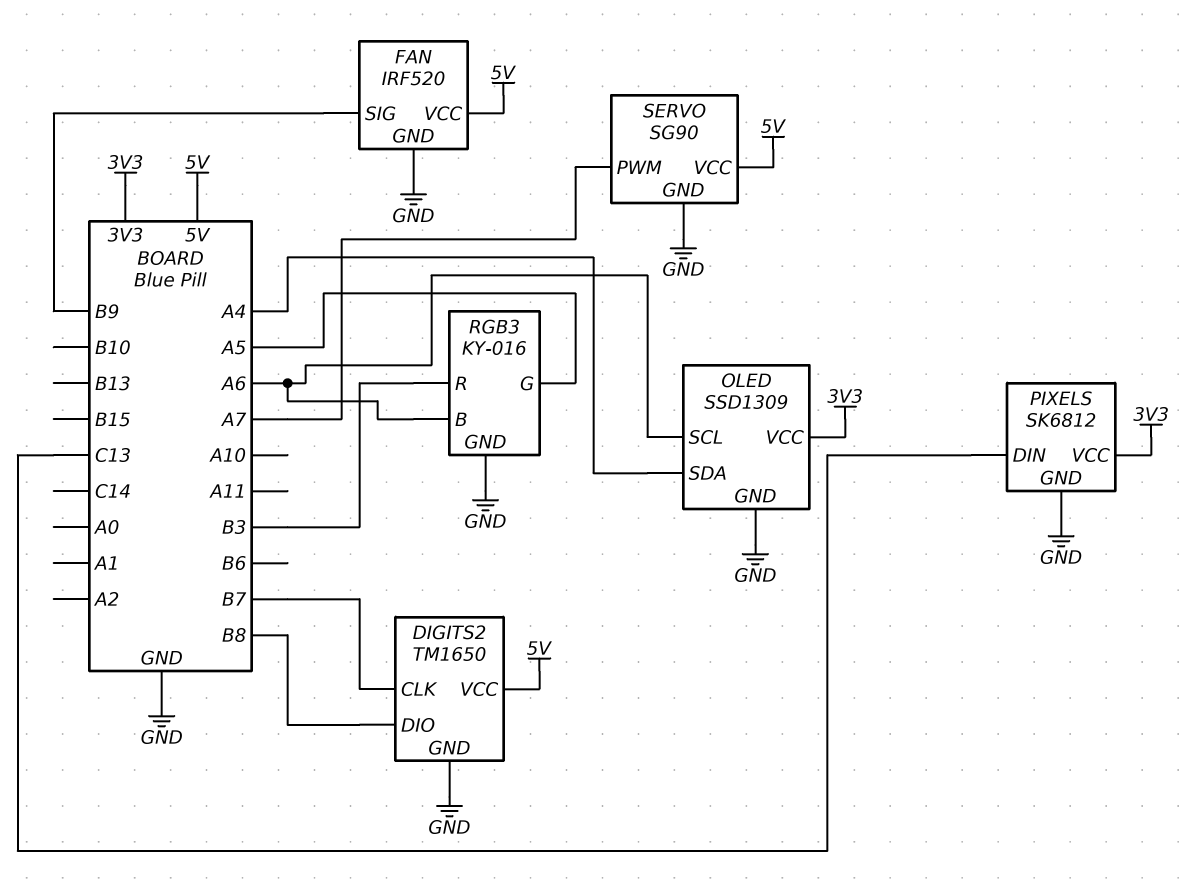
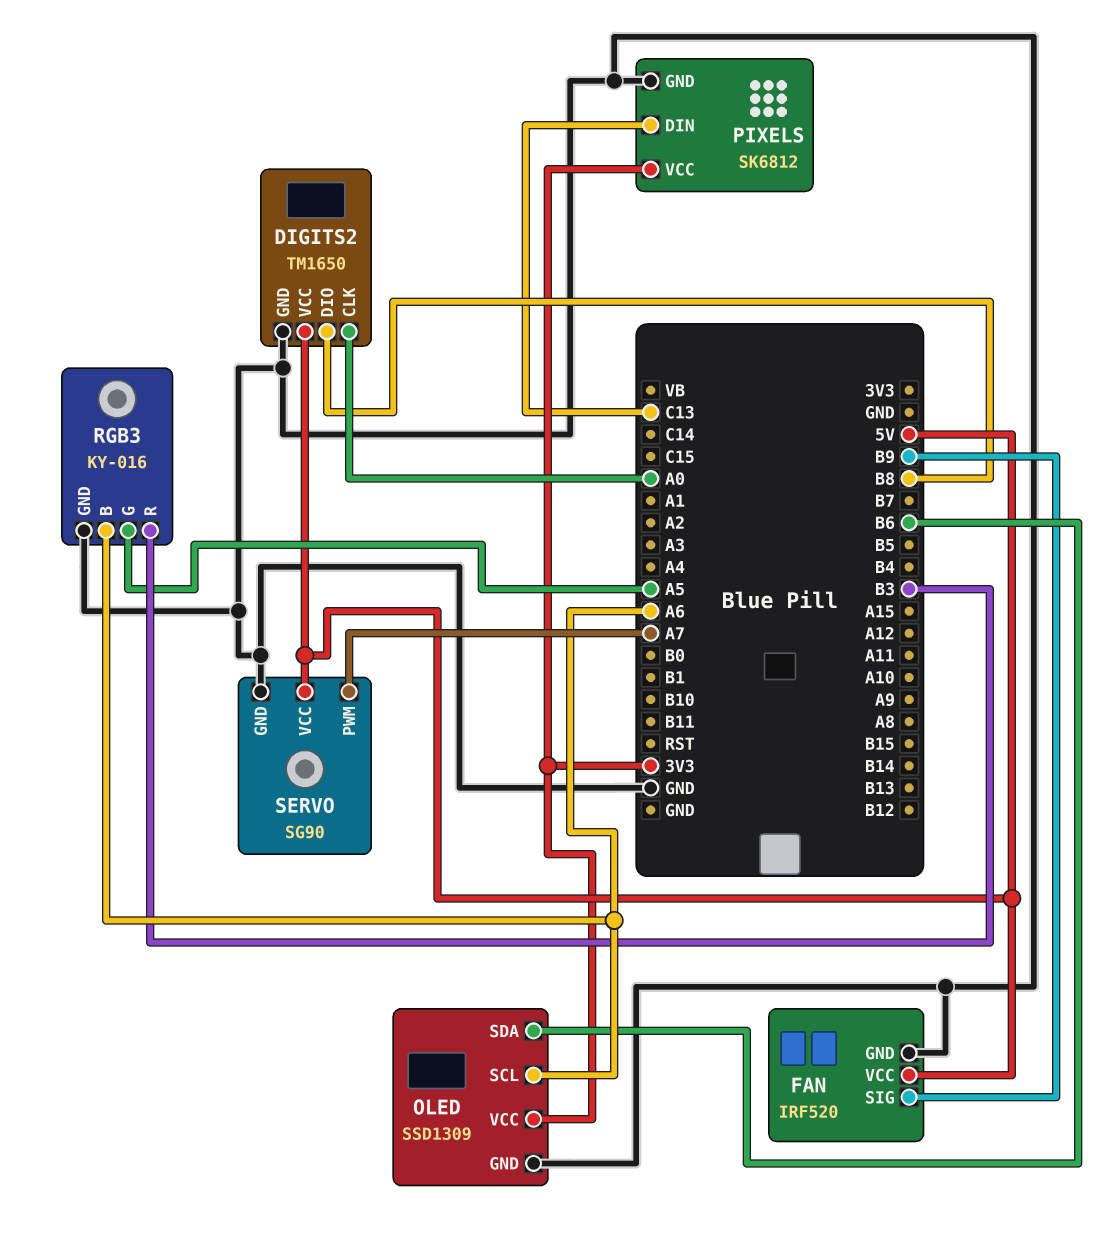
DIGITS2 pin CLK: B7 -> A0
OLED pin SDA: A4 -> B6

